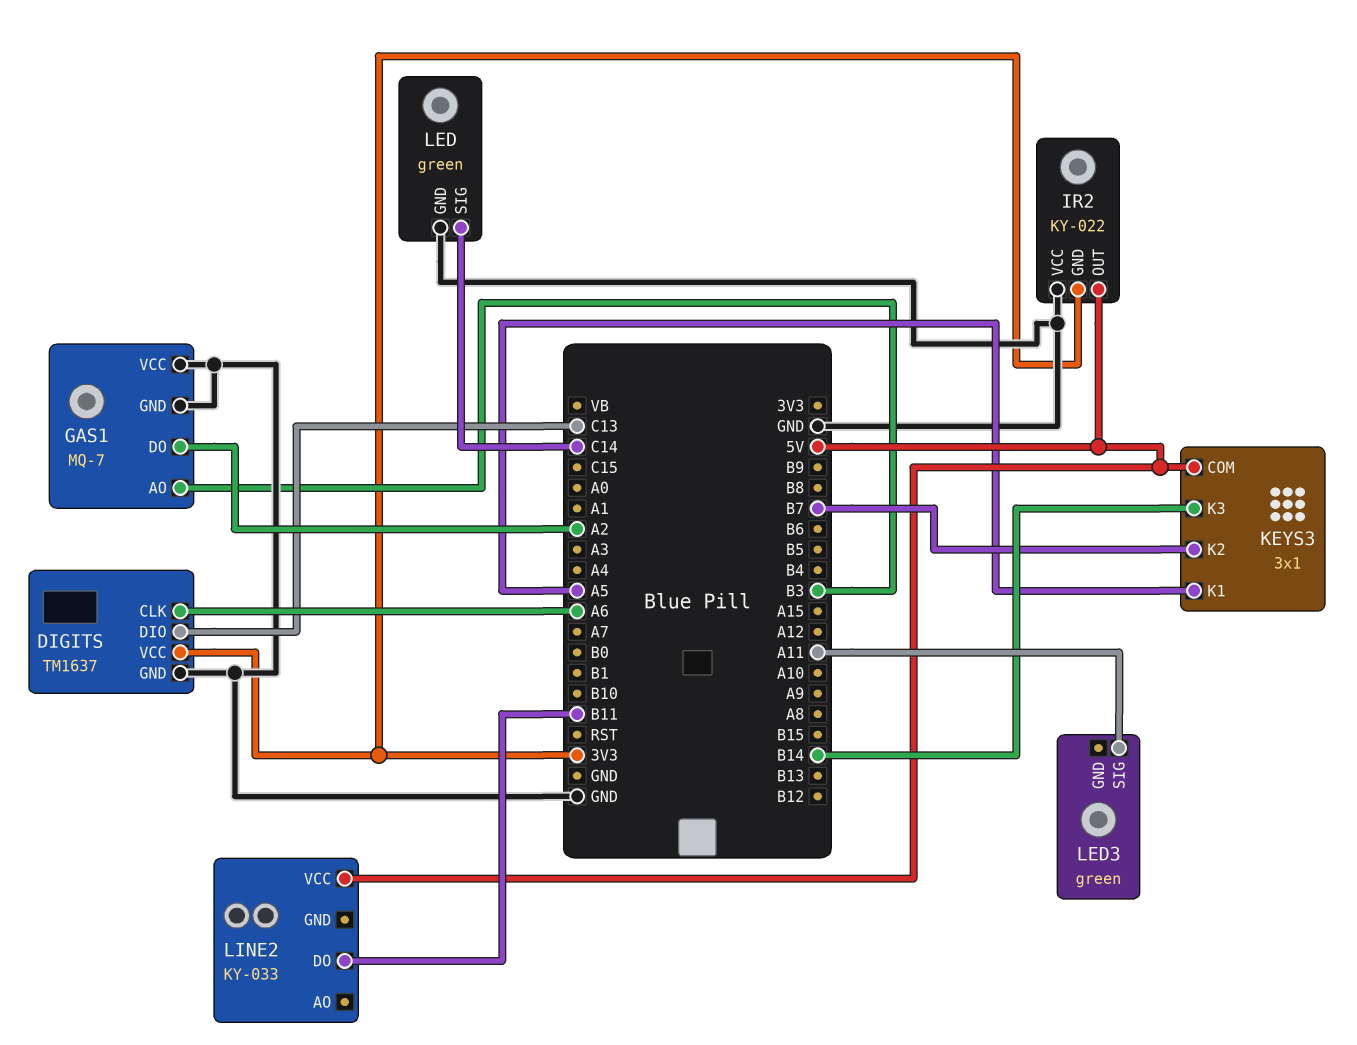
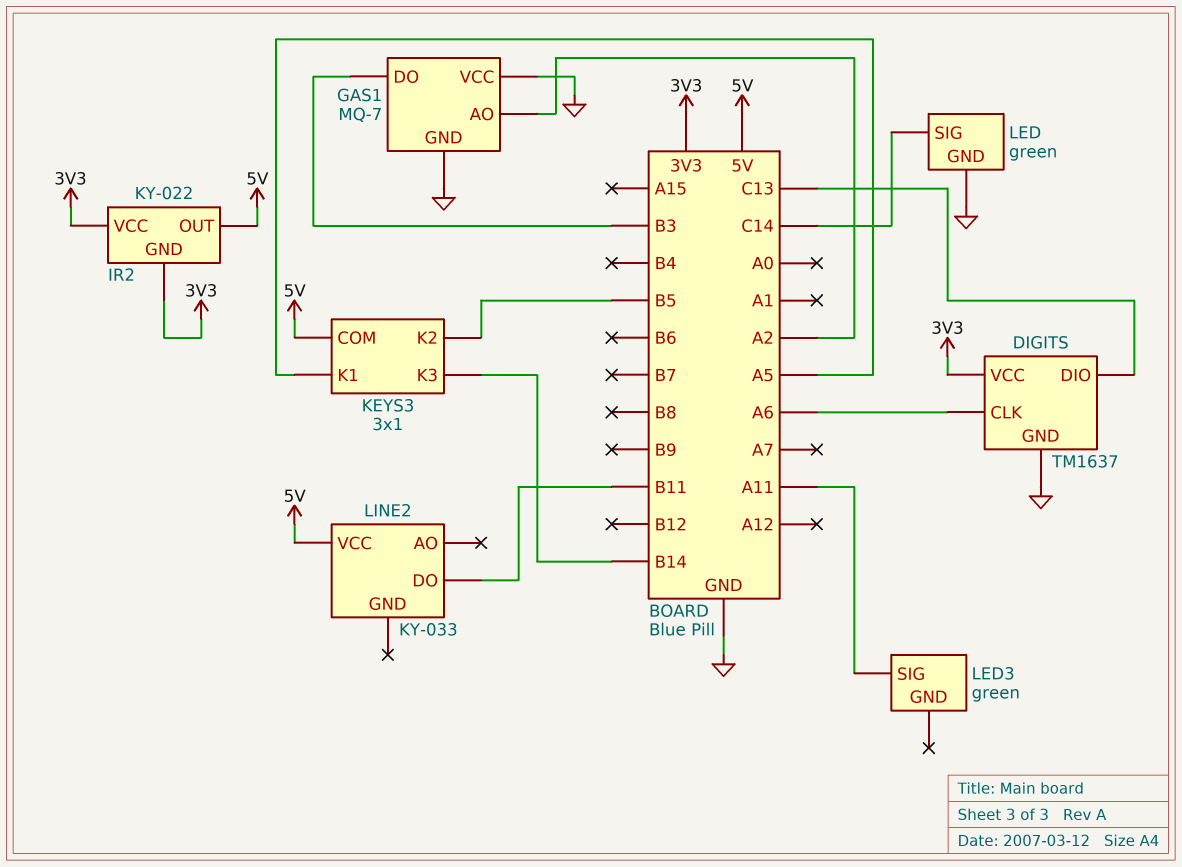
GAS1 pin AO: B3 -> A2
GAS1 pin DO: A2 -> B3
IR2 pin VCC: GND -> 3V3
KEYS3 pin K2: B7 -> B5

